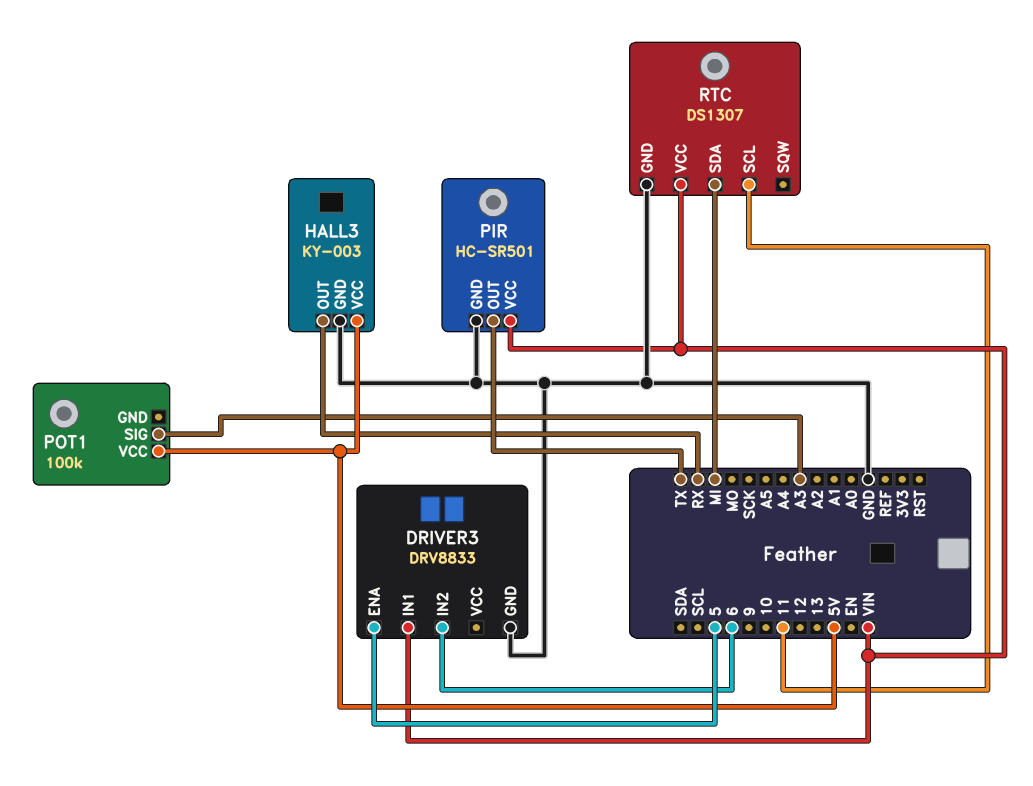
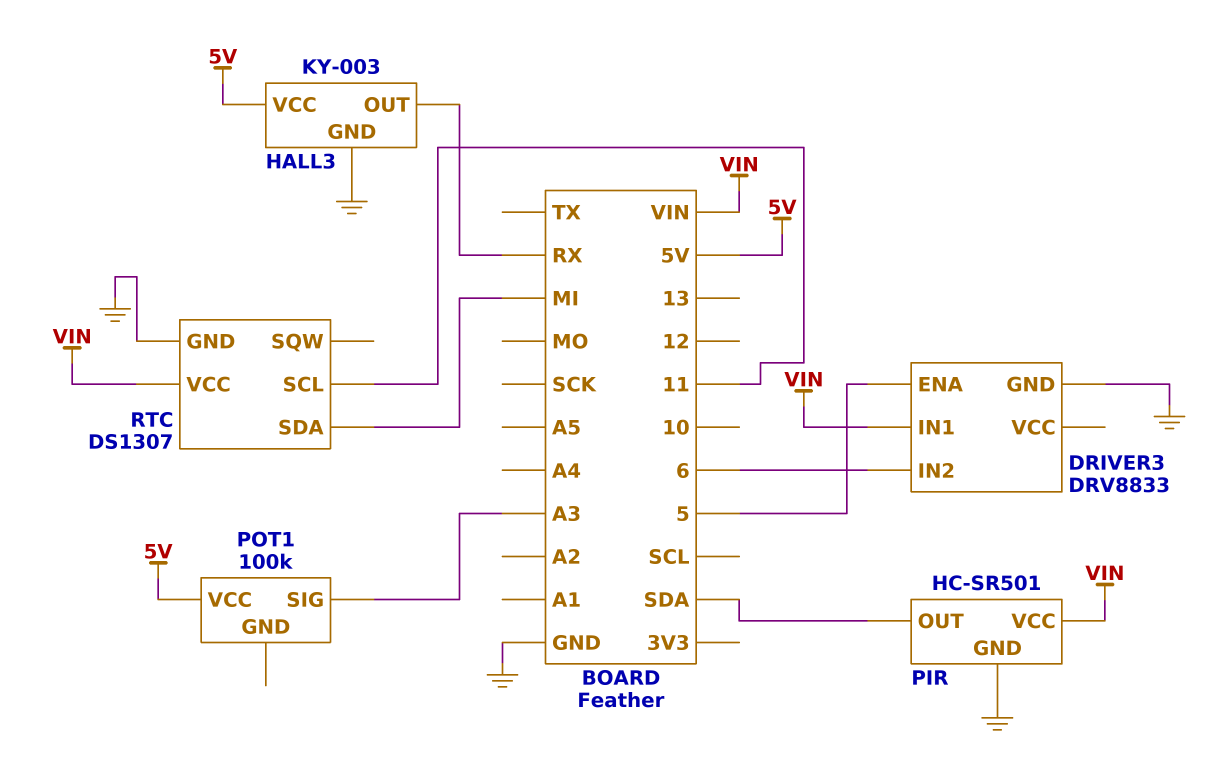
PIR pin OUT: TX -> SDA

